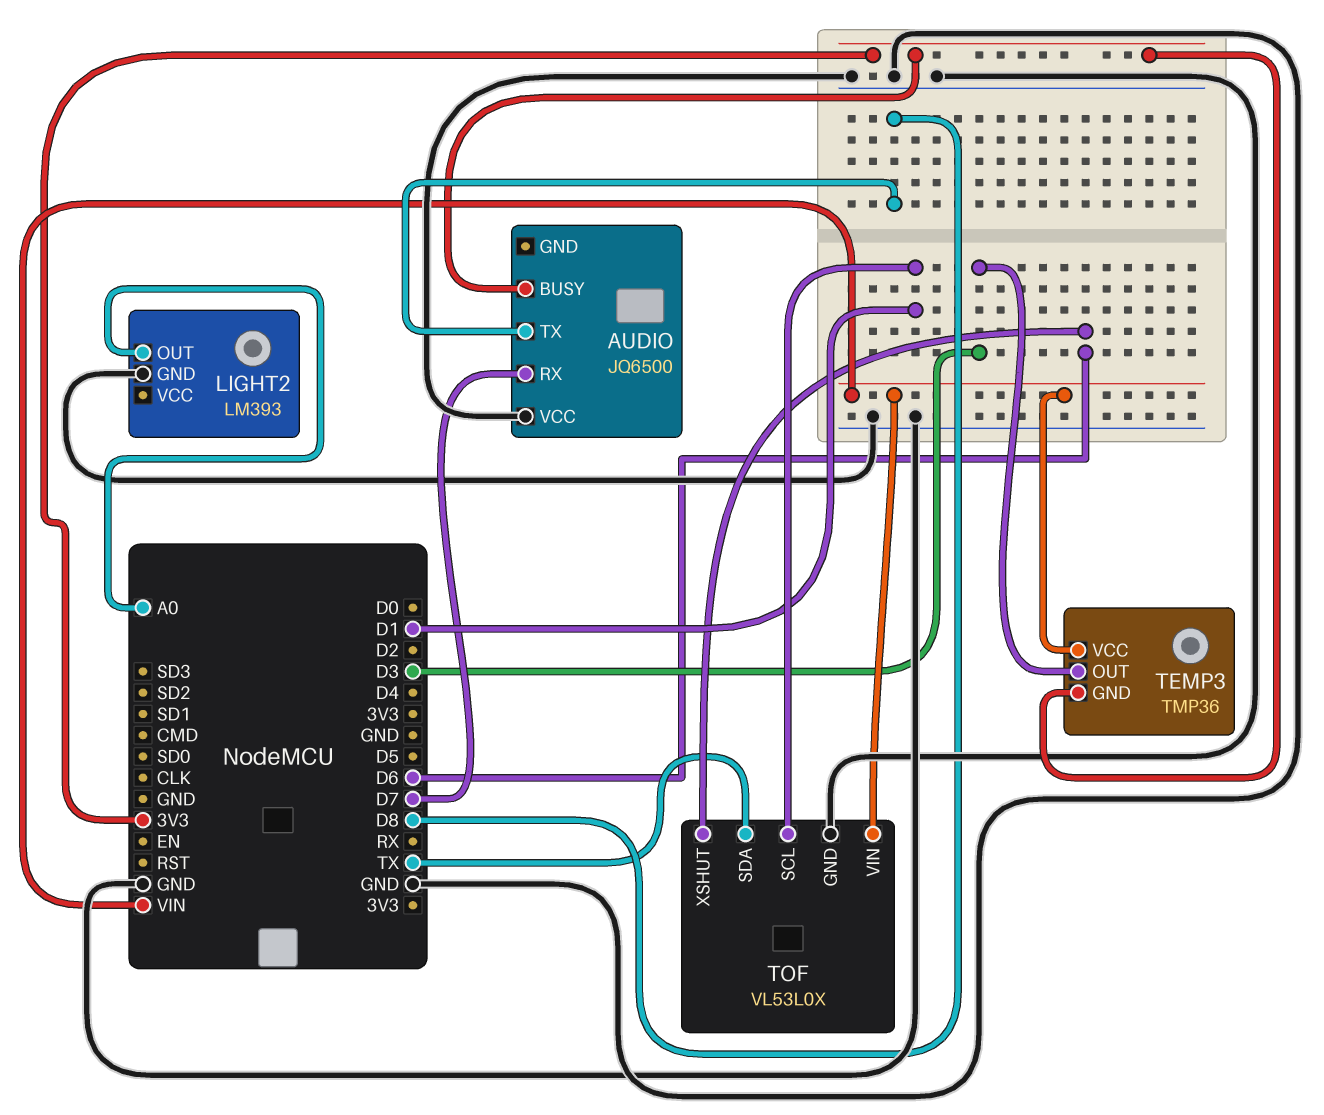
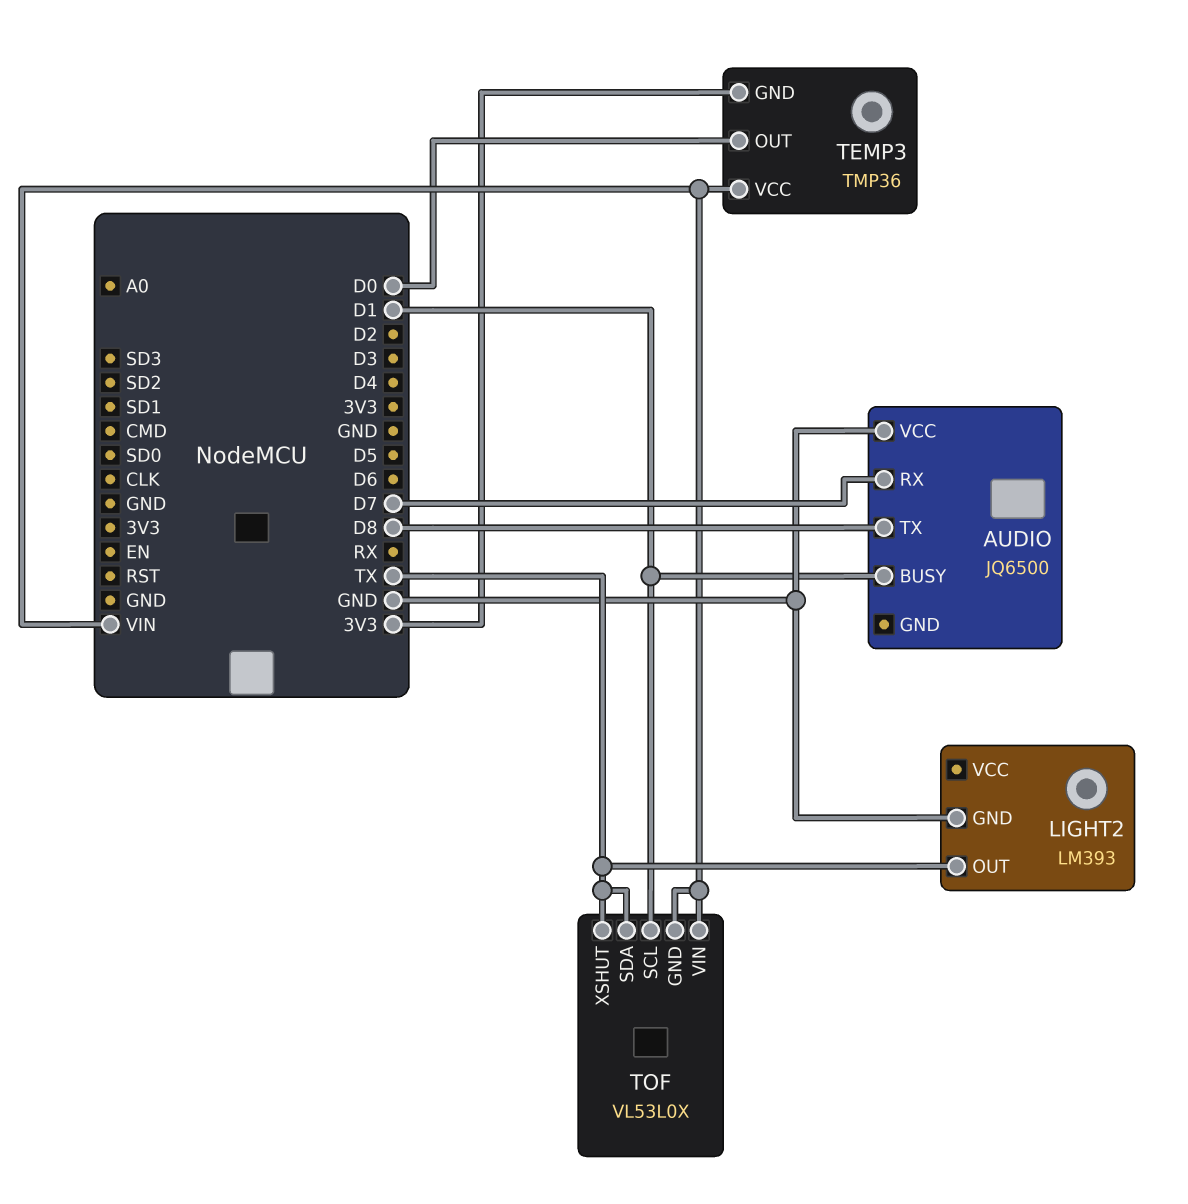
AUDIO pin BUSY: 3V3 -> D1
LIGHT2 pin OUT: A0 -> TX
TEMP3 pin OUT: D3 -> D0
TOF pin GND: GND -> VIN
TOF pin XSHUT: D6 -> TX

